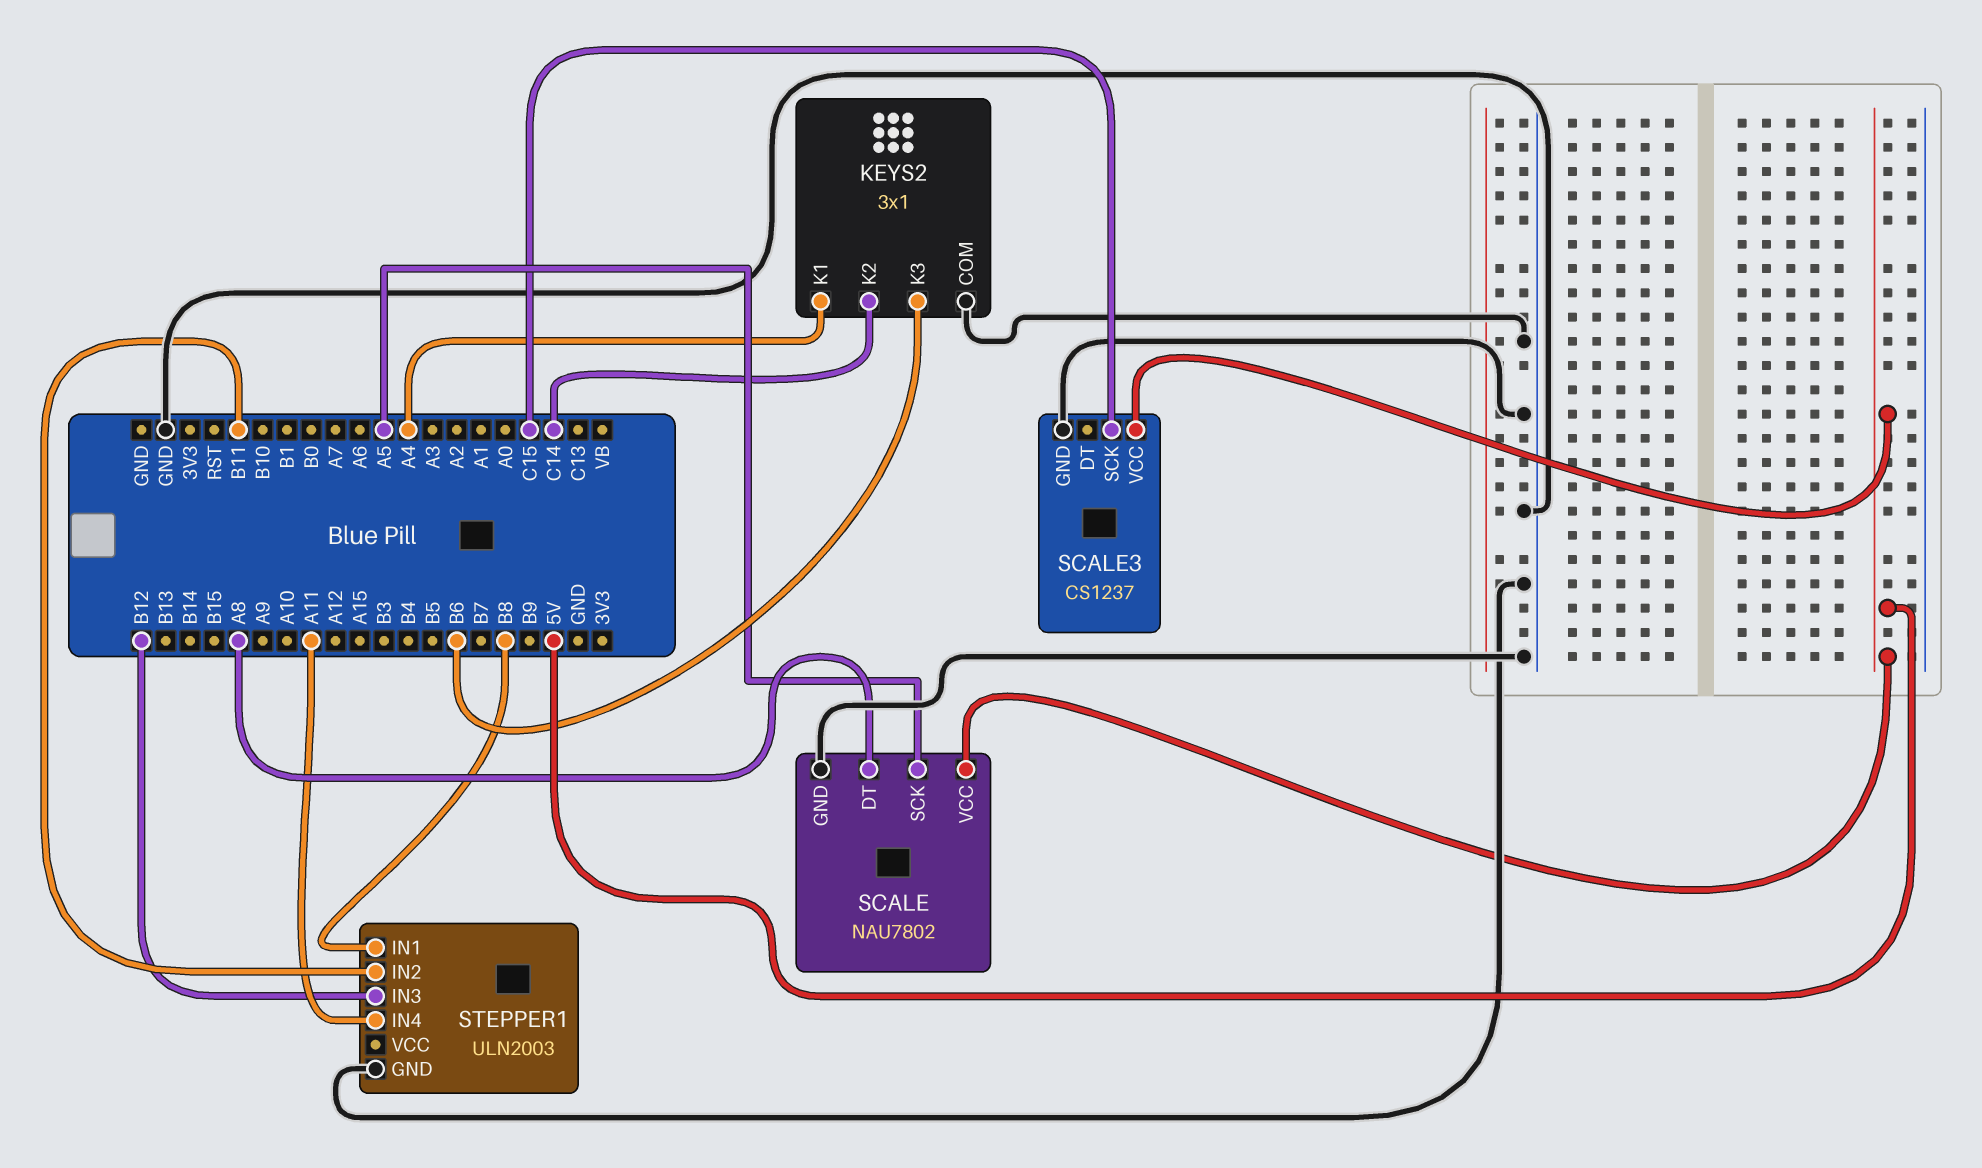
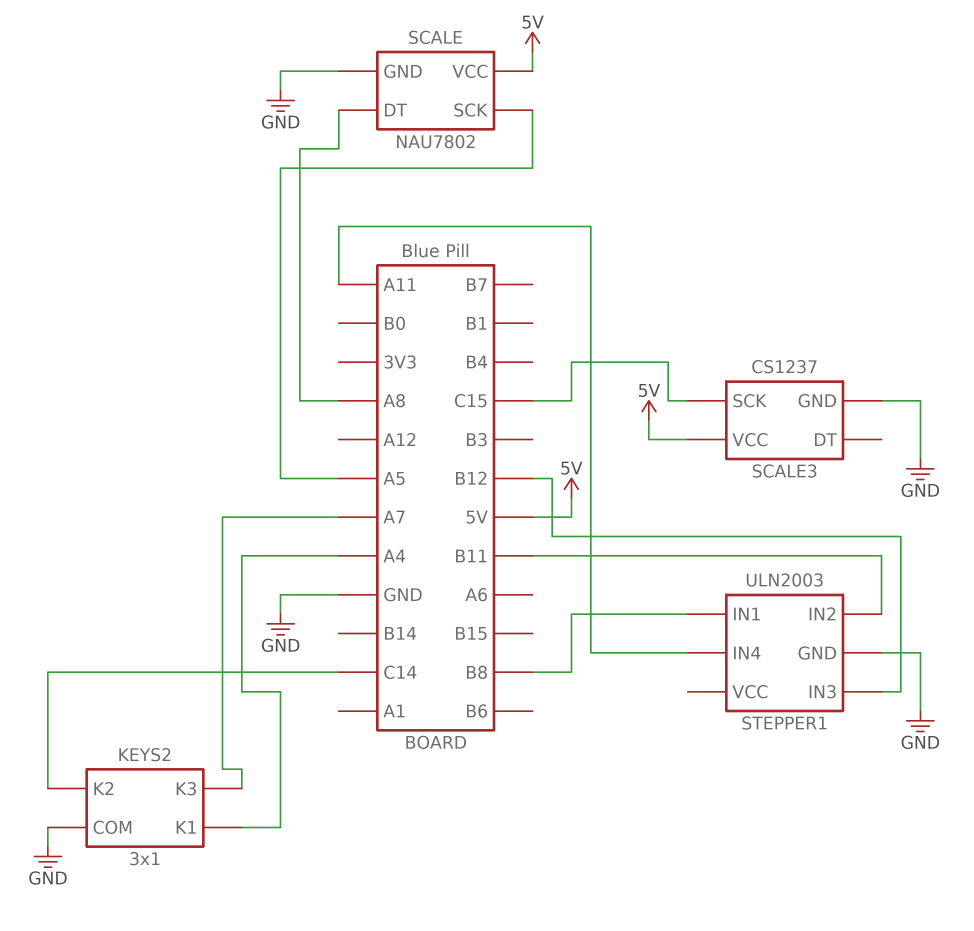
KEYS2 pin K3: B6 -> A7

